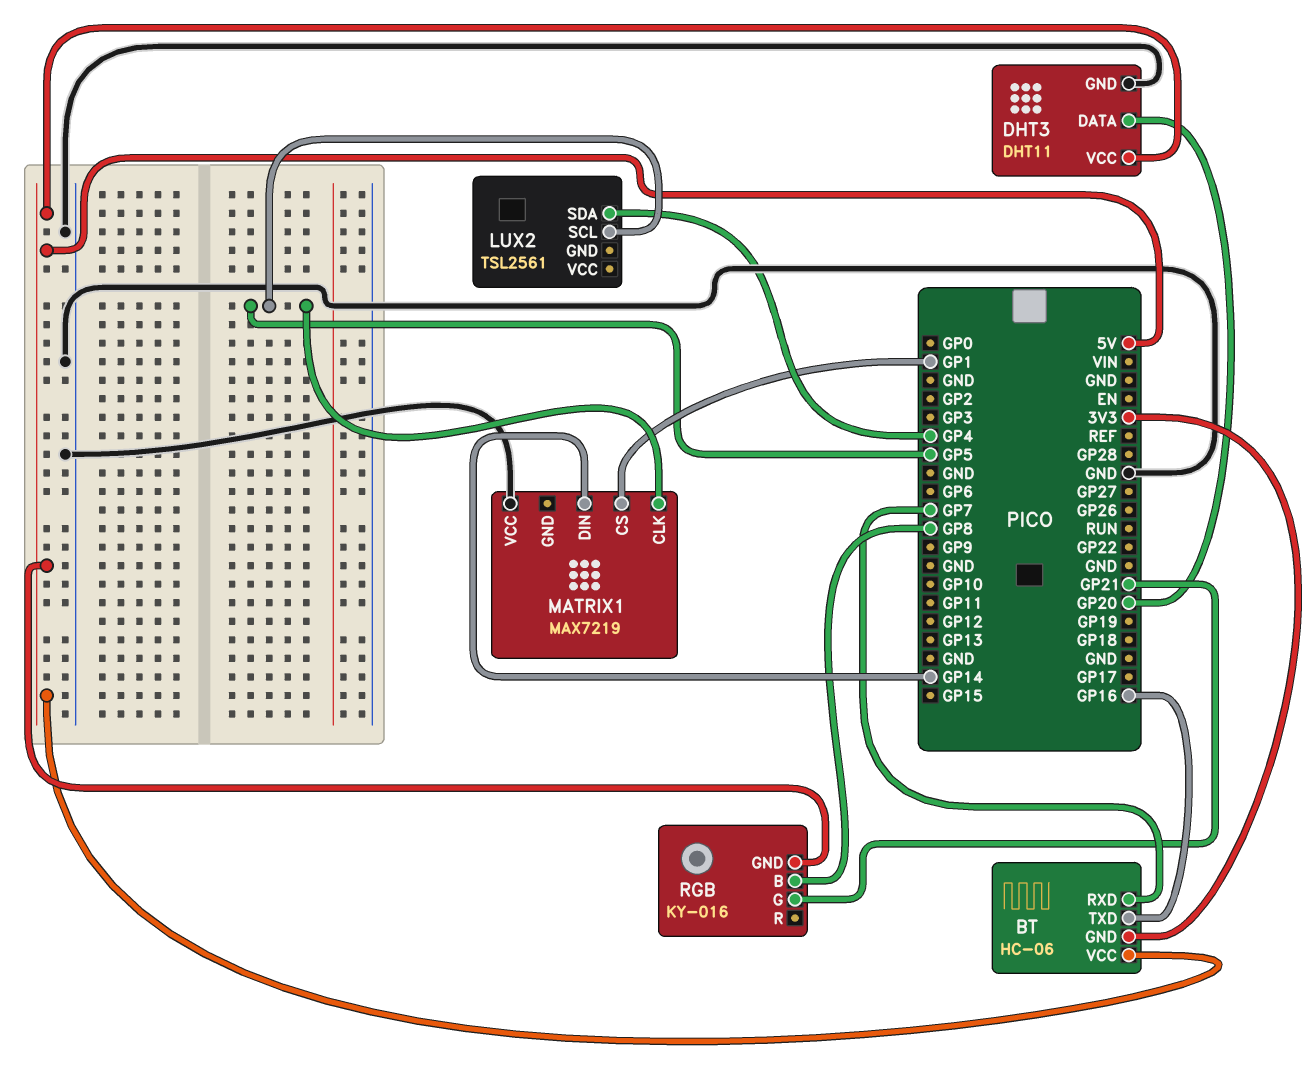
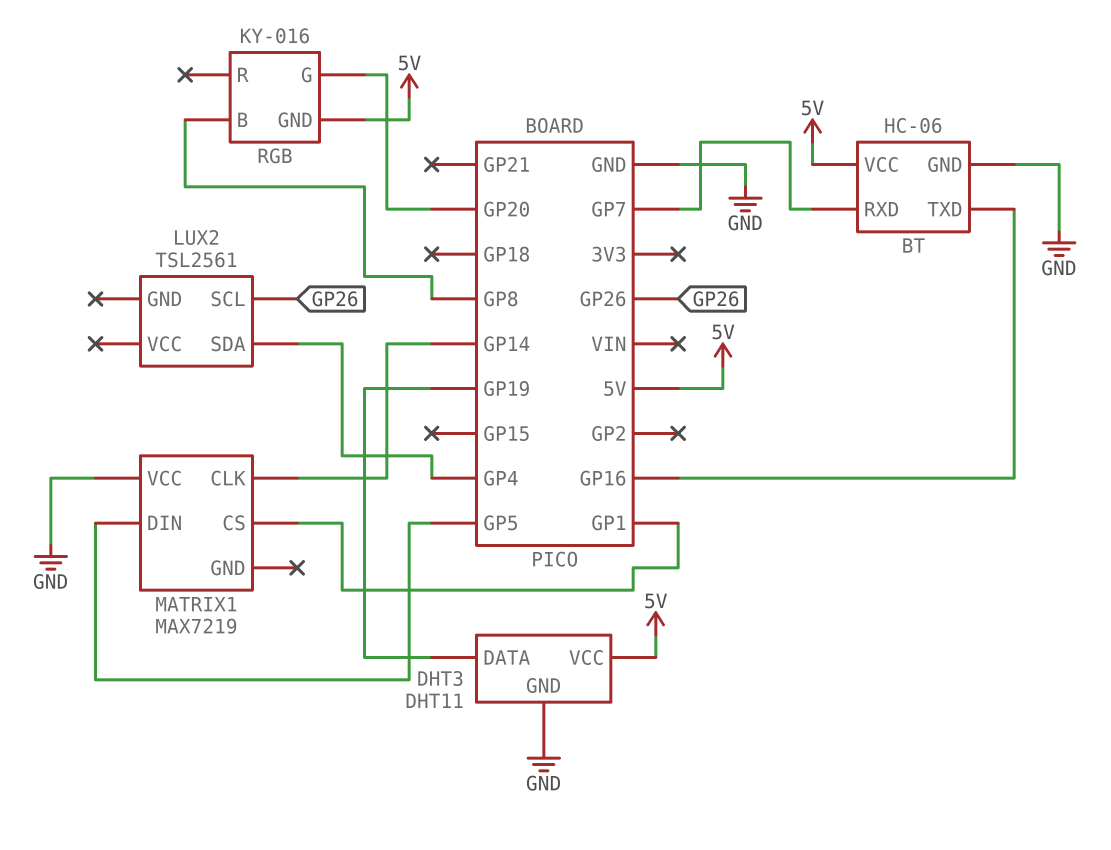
BT pin GND: 3V3 -> GND
DHT3 pin DATA: GP20 -> GP19
LUX2 pin SCL: GP5 -> GP26
MATRIX1 pin CLK: GP5 -> GP14
MATRIX1 pin DIN: GP14 -> GP5
RGB pin G: GP21 -> GP20

